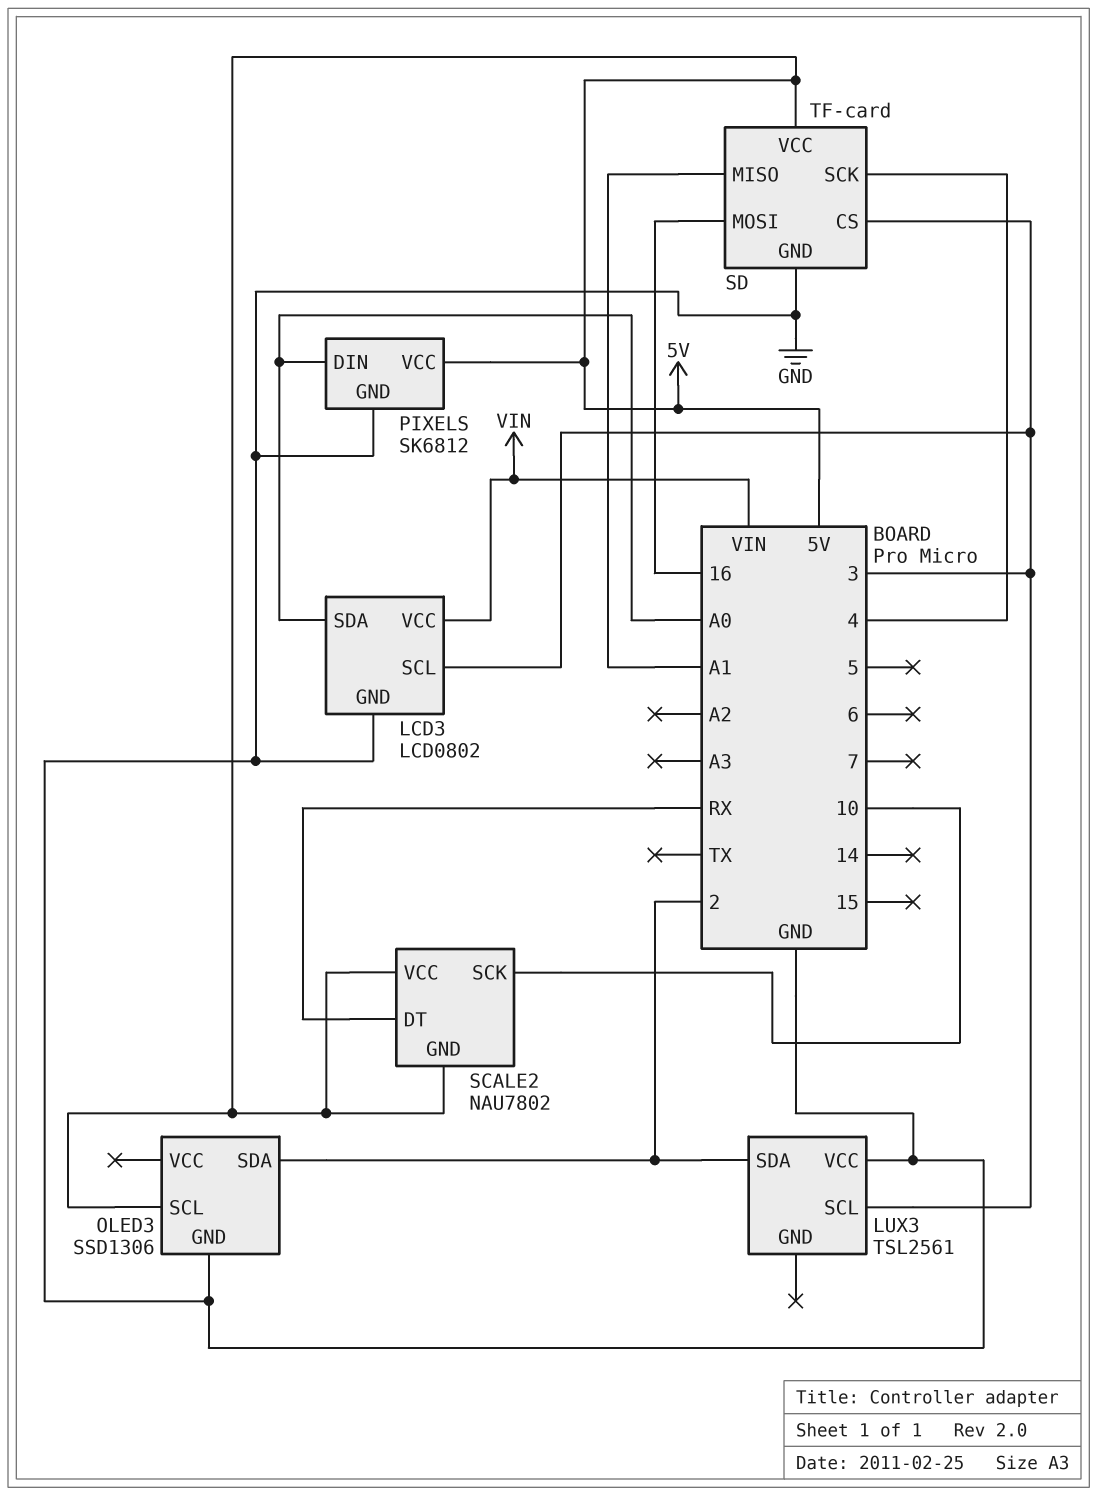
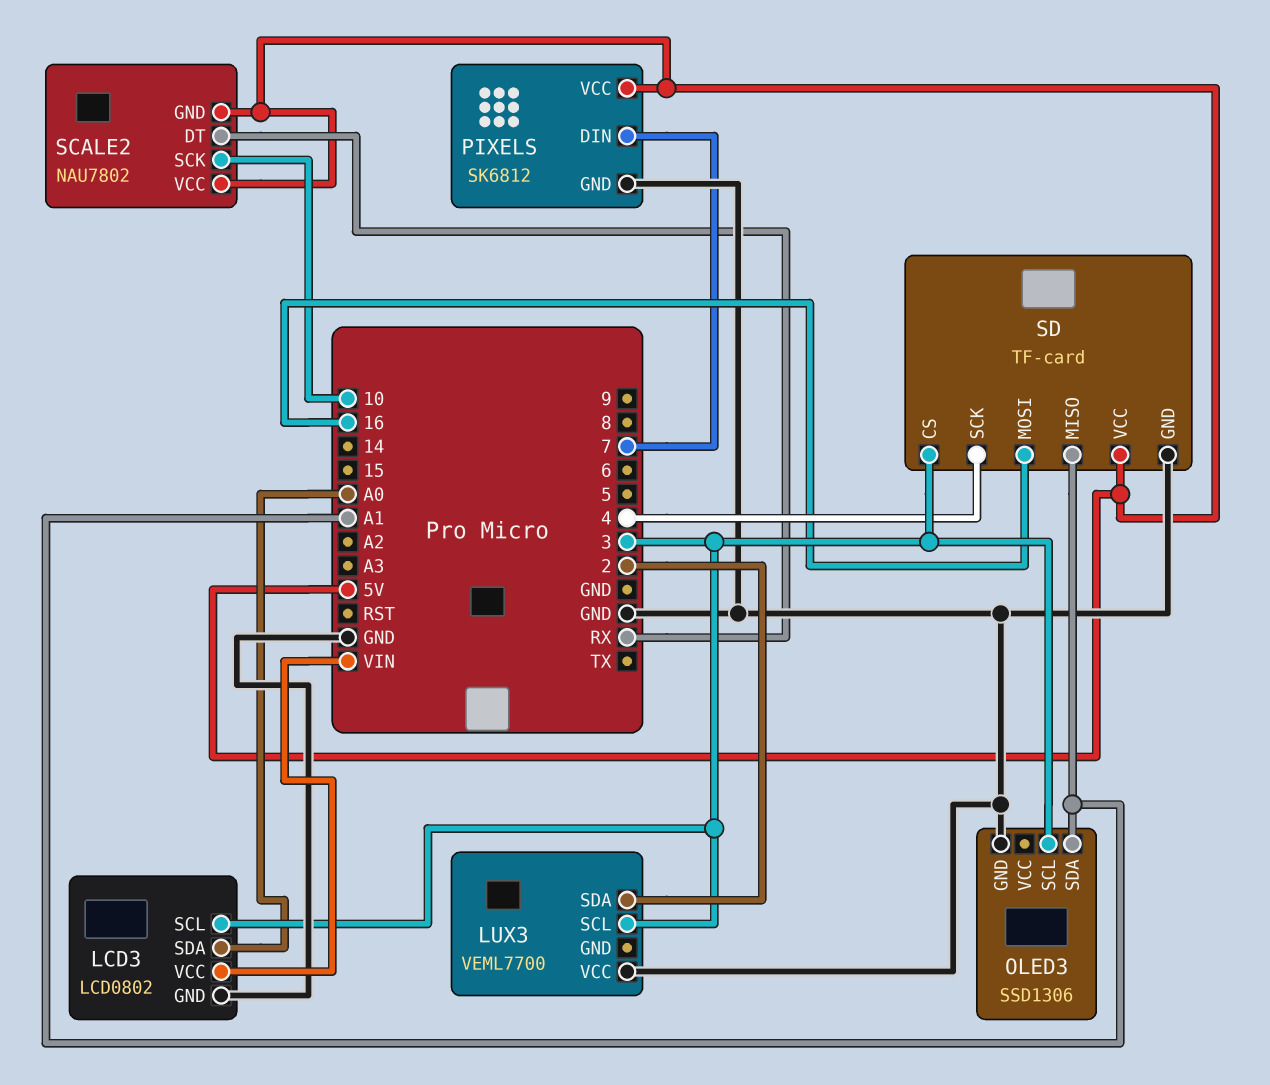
LUX3: TSL2561 -> VEML7700
OLED3 pin SCL: 5V -> 3
OLED3 pin SDA: 2 -> A1
PIXELS pin DIN: A0 -> 7

